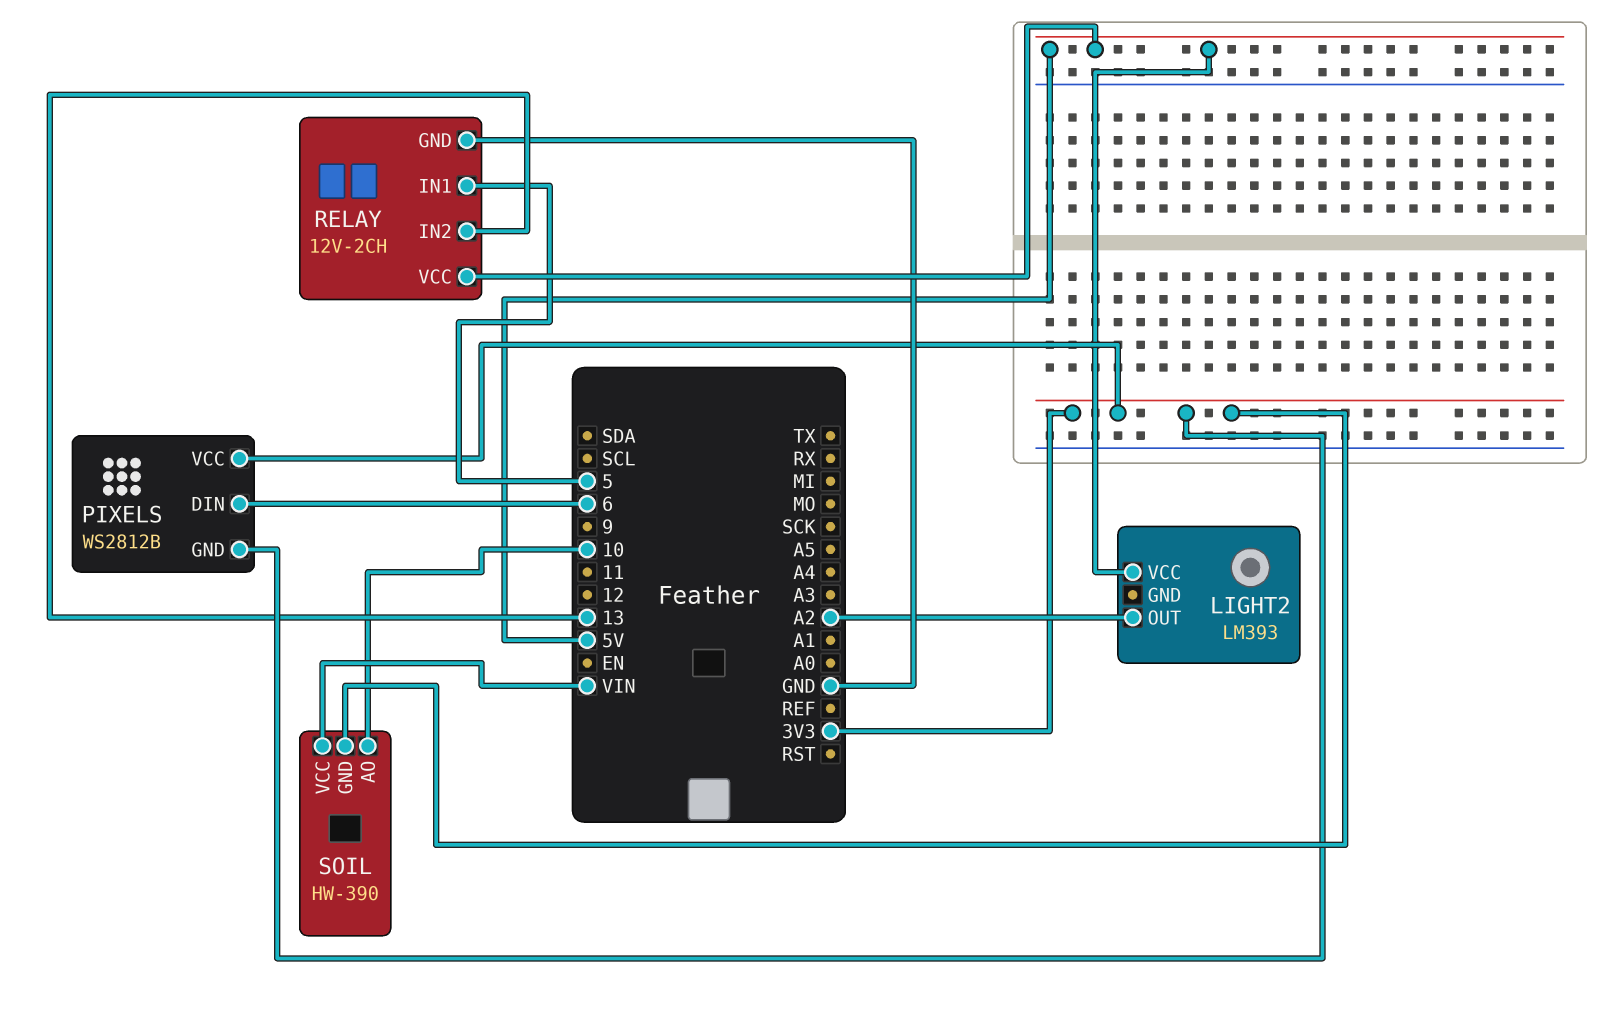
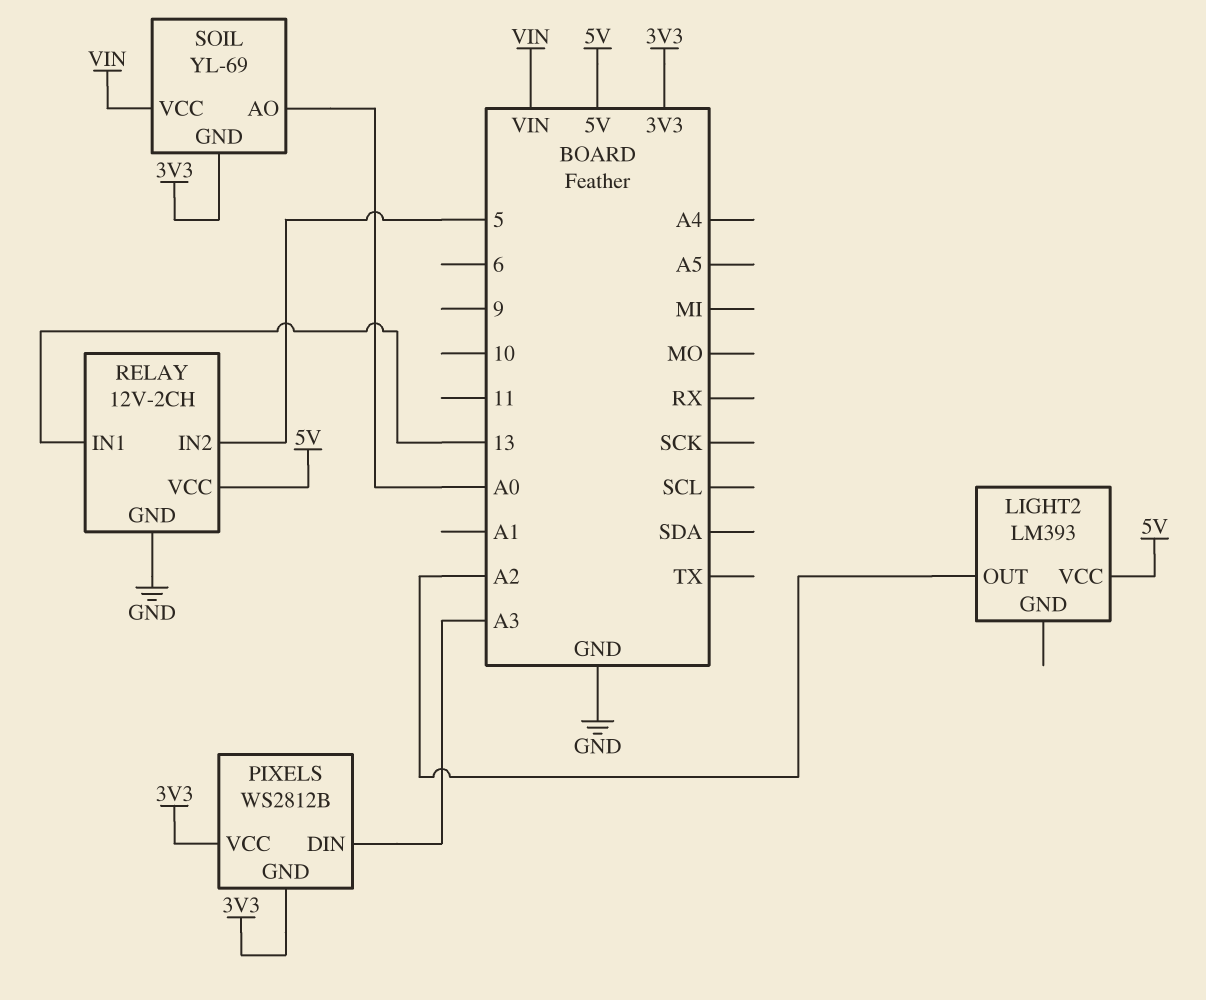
PIXELS pin DIN: 6 -> A3
RELAY pin IN1: 5 -> 13
RELAY pin IN2: 13 -> 5
SOIL: HW-390 -> YL-69
SOIL pin AO: 10 -> A0

